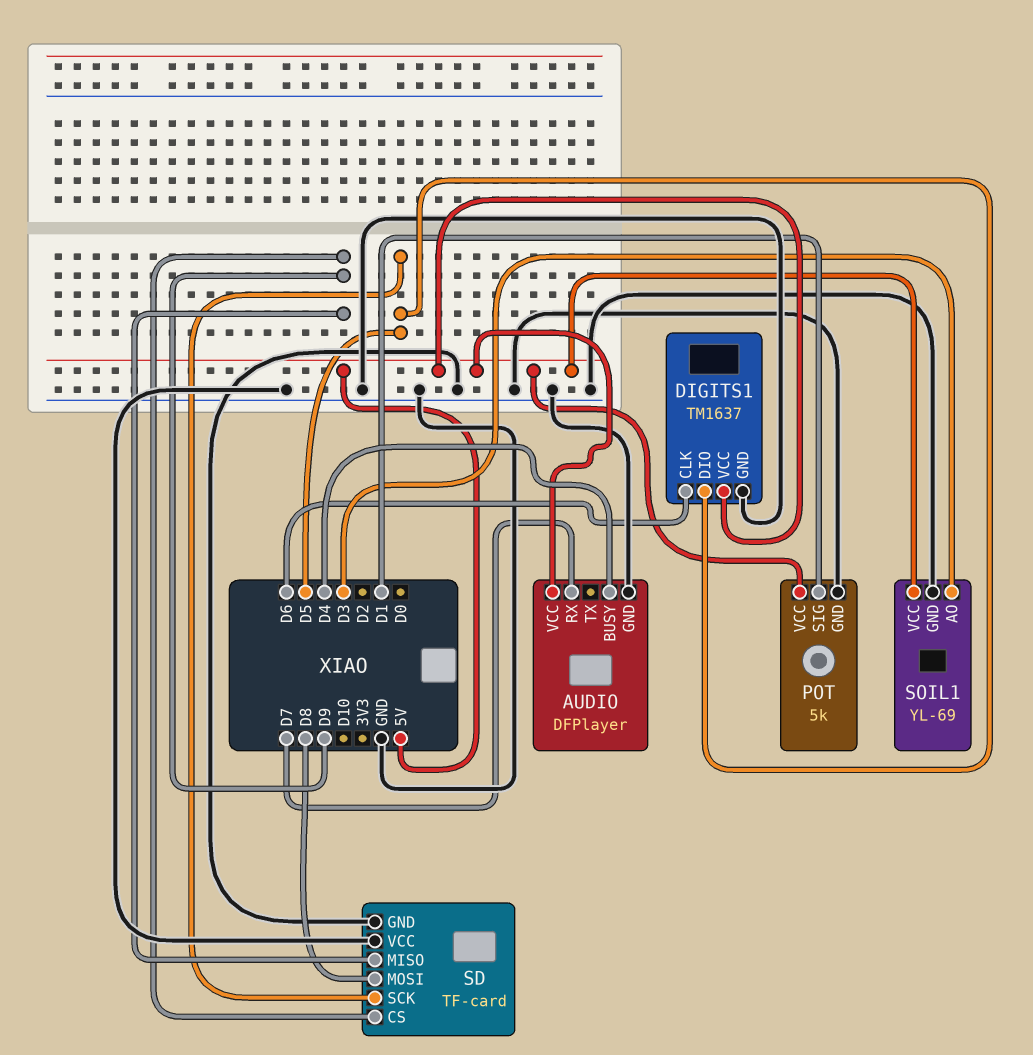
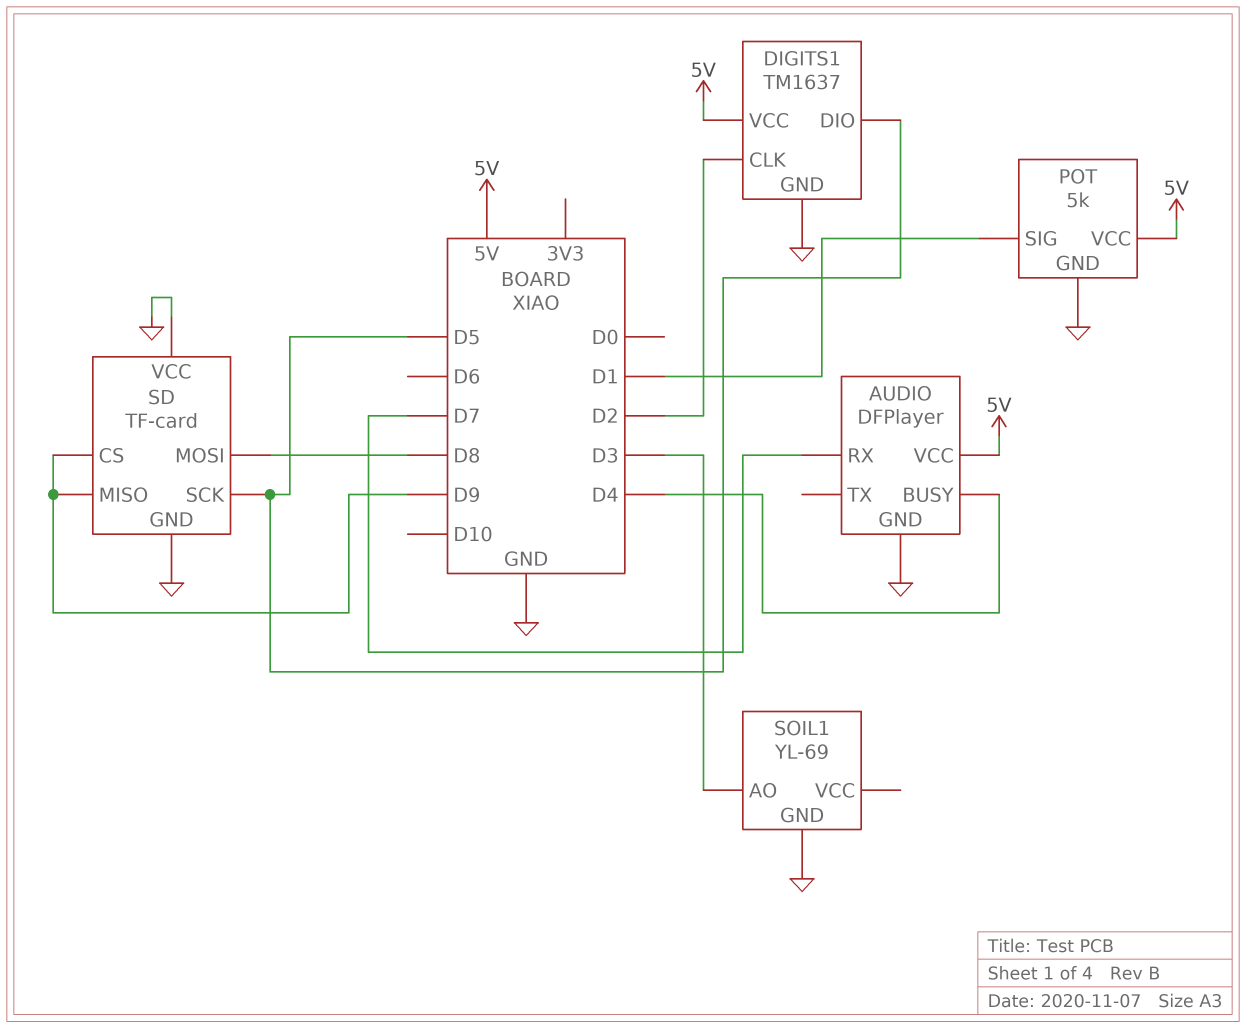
DIGITS1 pin CLK: D6 -> D2
SOIL1 pin VCC: 5V -> none

